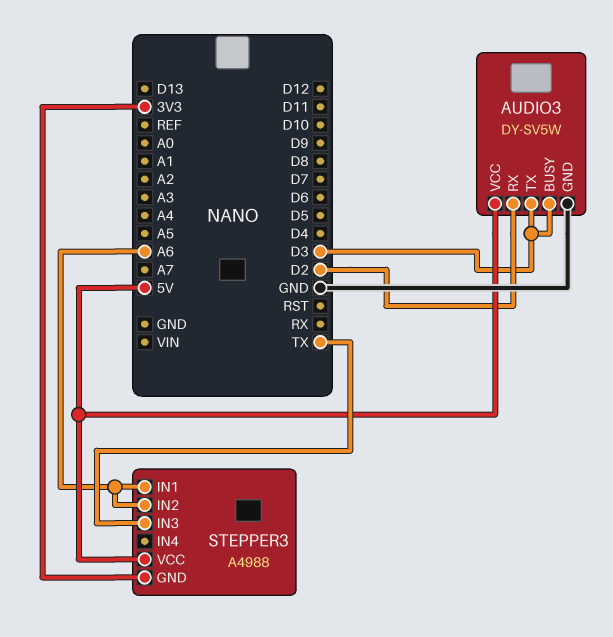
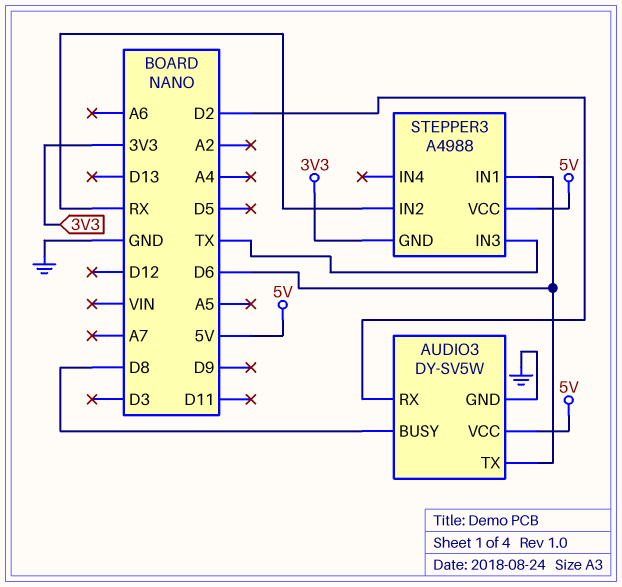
AUDIO3 pin BUSY: D3 -> D8
AUDIO3 pin TX: D3 -> D6
STEPPER3 pin IN1: A6 -> D6
STEPPER3 pin IN2: A6 -> RX

